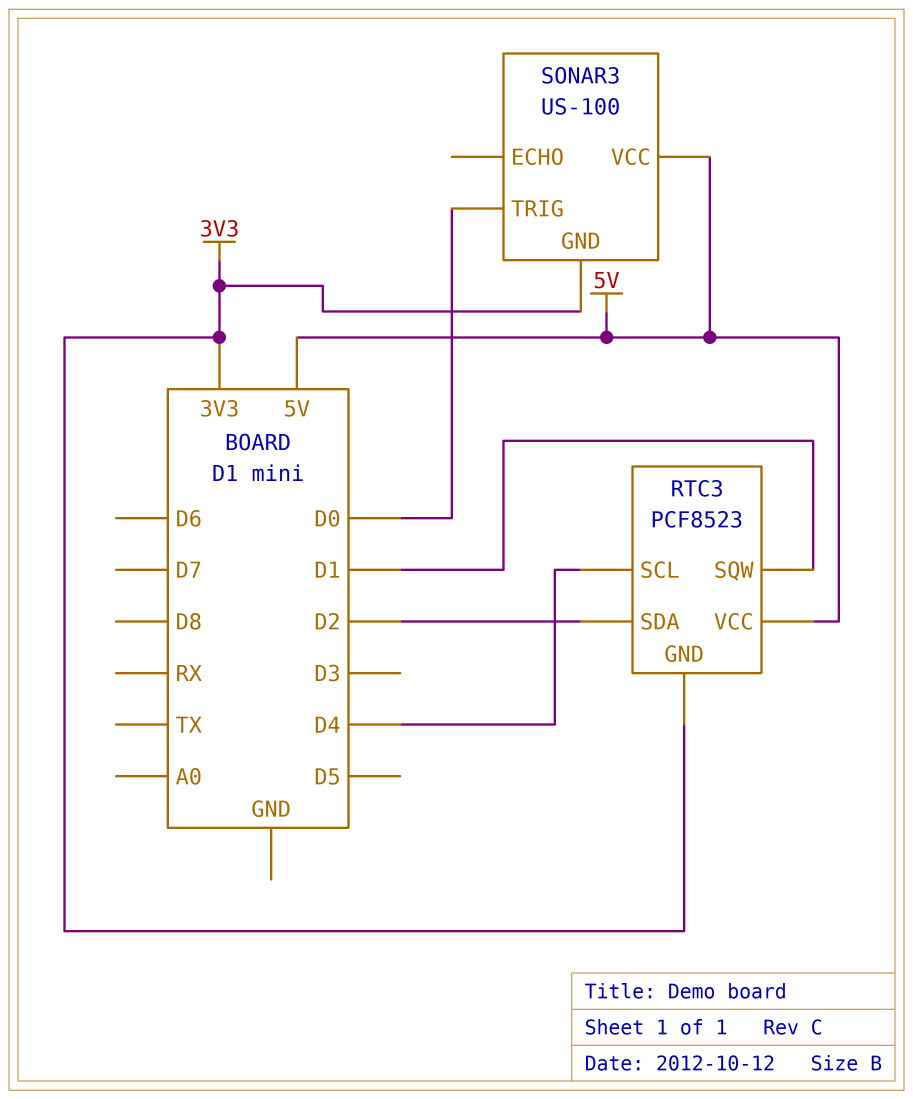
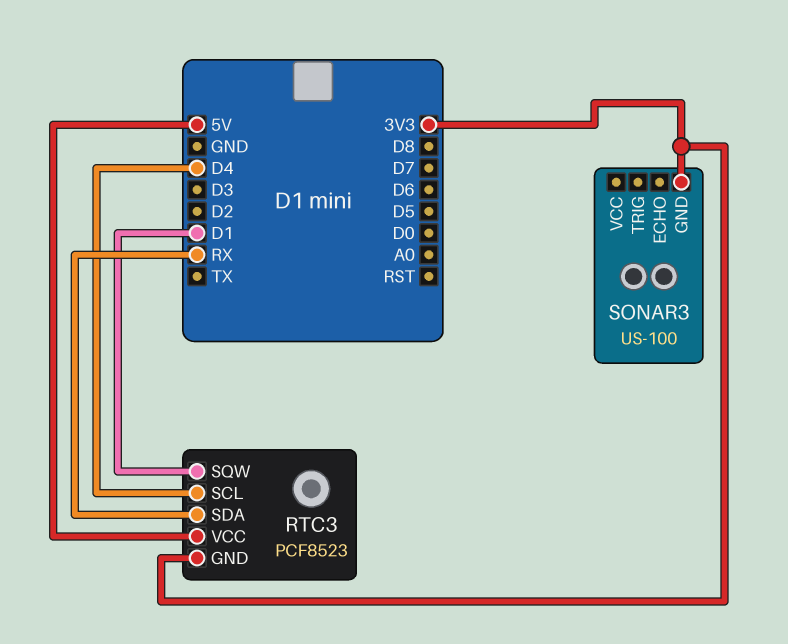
RTC3 pin SDA: D2 -> RX
SONAR3 pin TRIG: D0 -> none
SONAR3 pin VCC: 5V -> none

